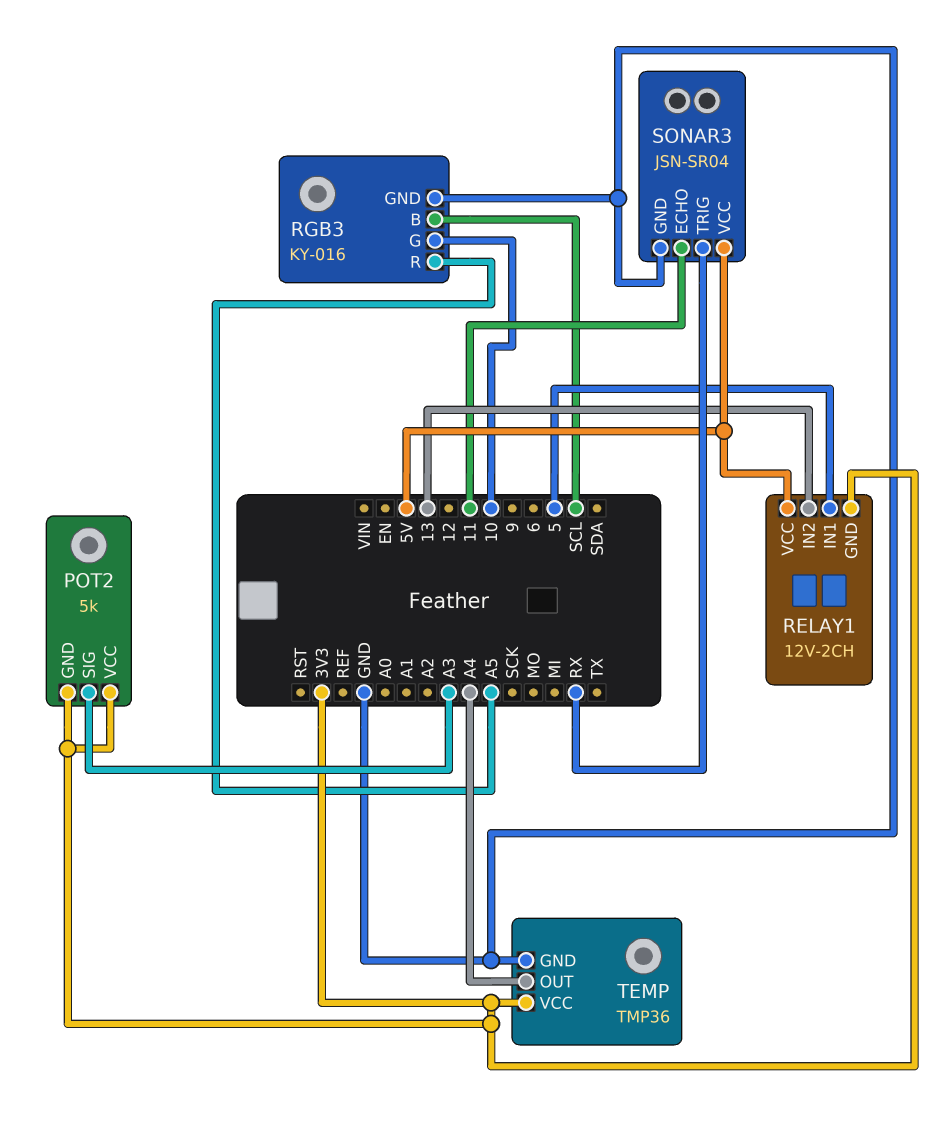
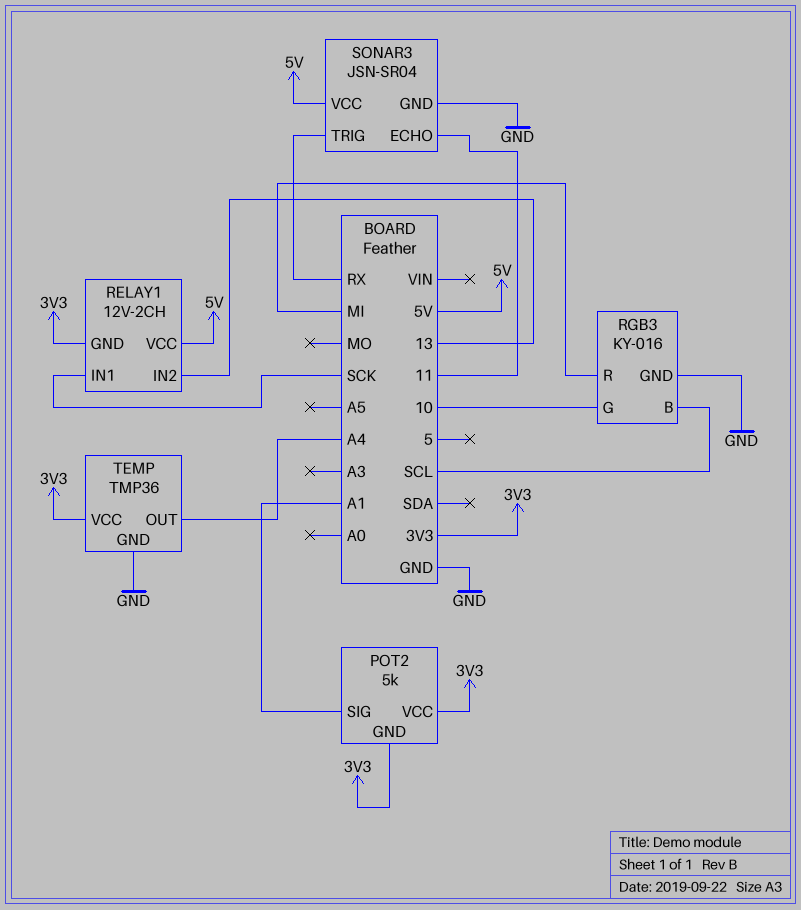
POT2 pin SIG: A3 -> A1
RELAY1 pin IN1: 5 -> SCK
RGB3 pin R: A5 -> MI

